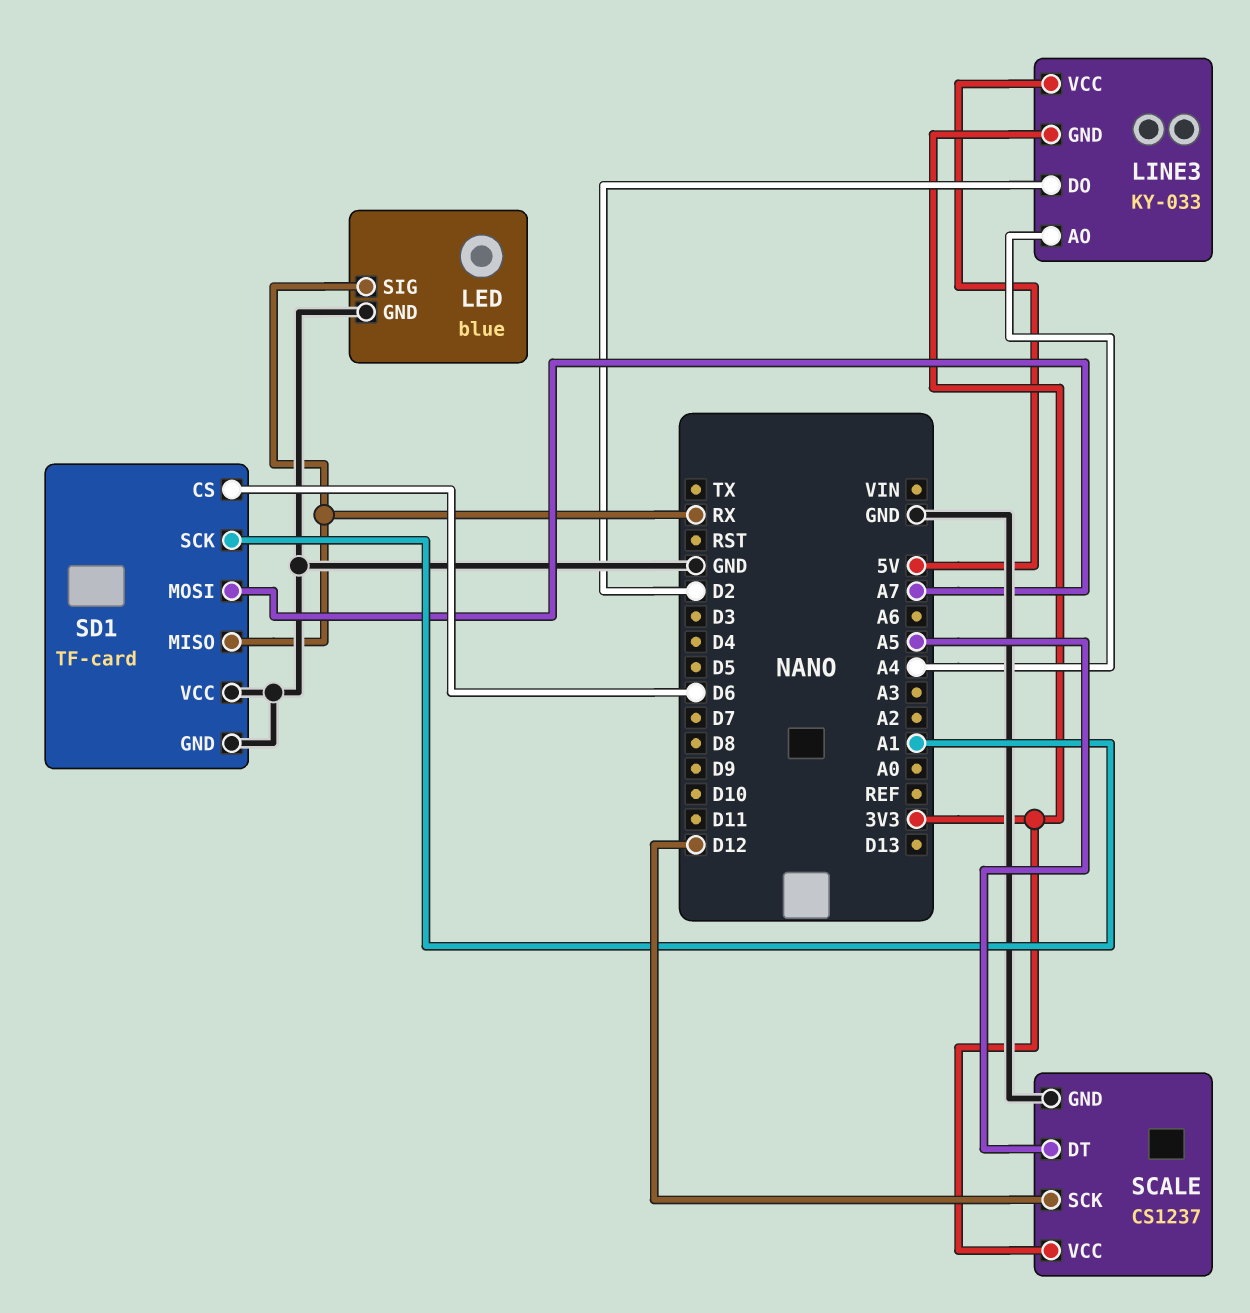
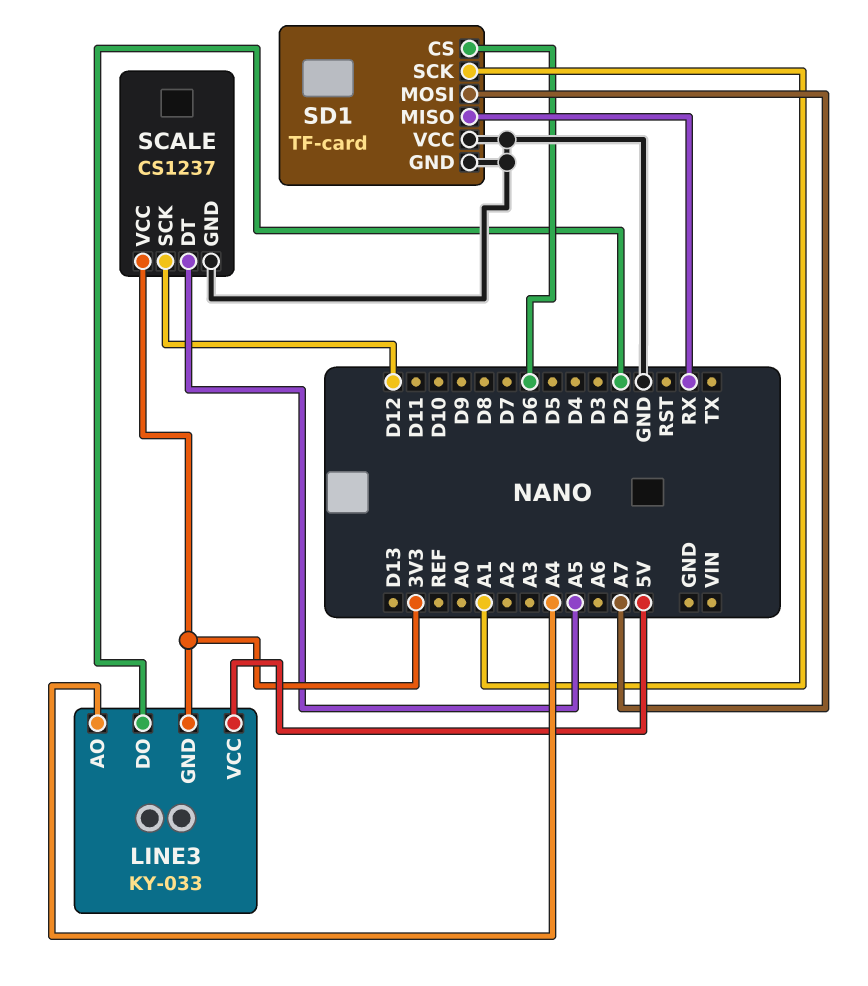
LED: blue -> none
LED pin GND: GND -> none
LED pin SIG: RX -> none

